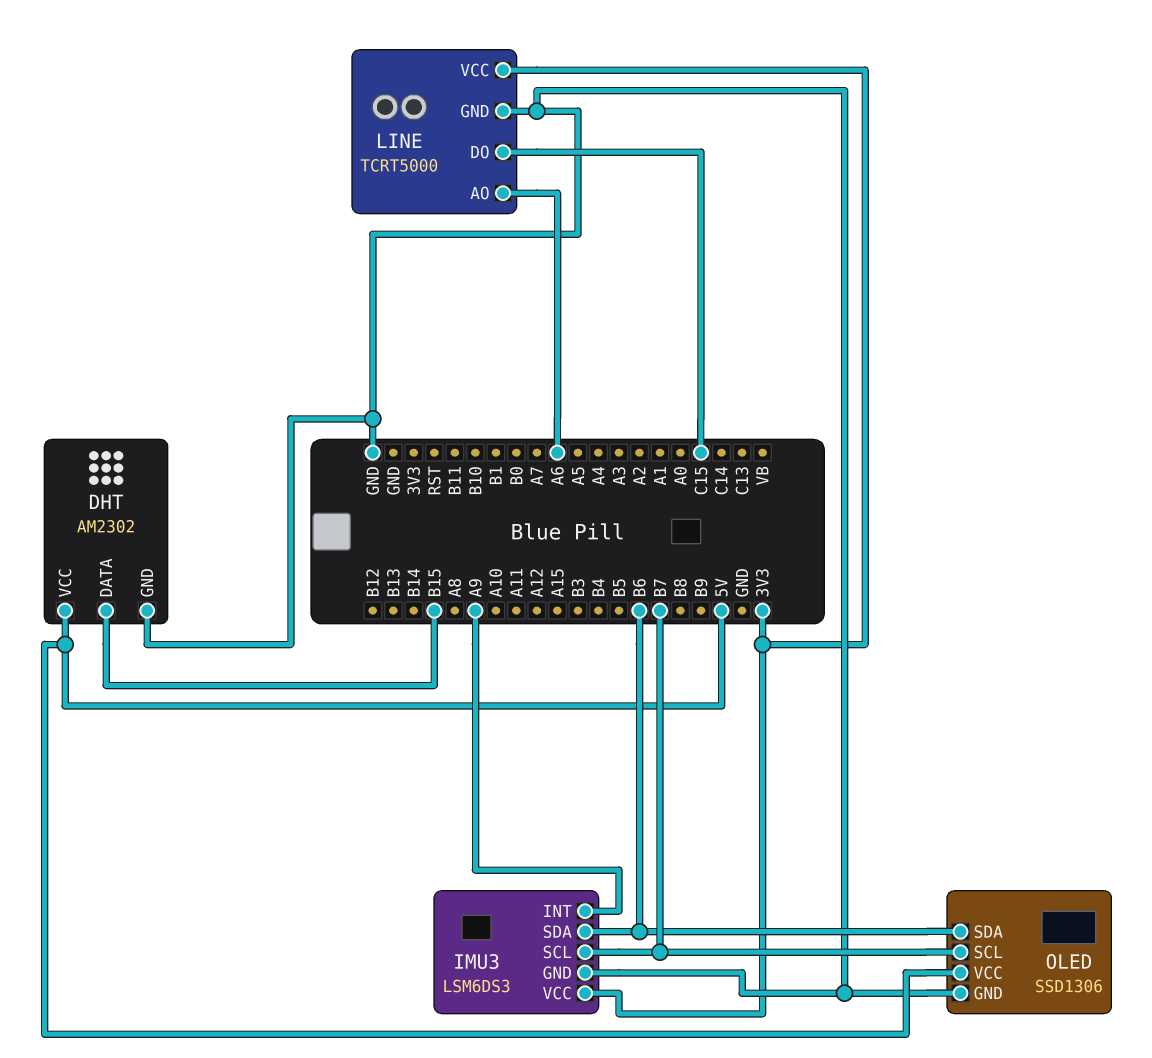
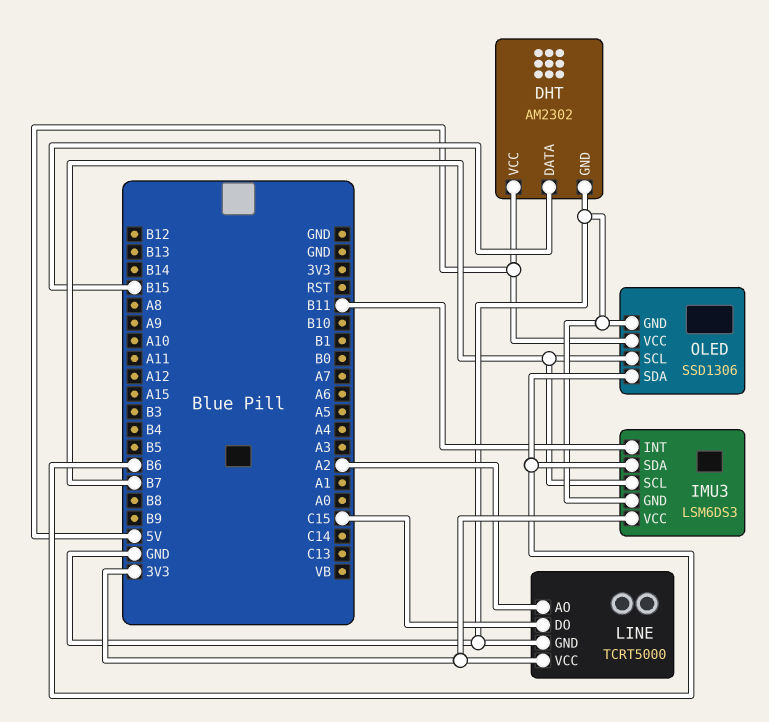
IMU3 pin INT: A9 -> B11
LINE pin AO: A6 -> A2

